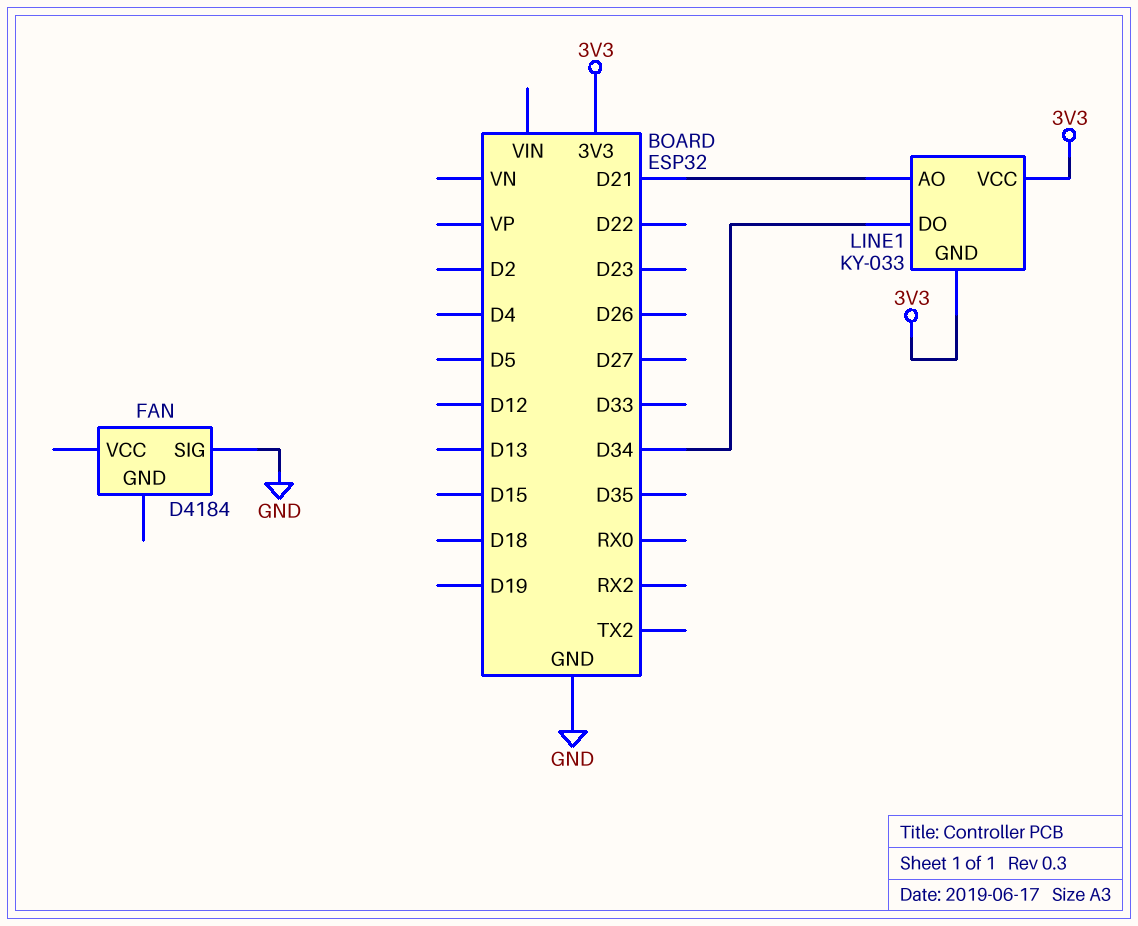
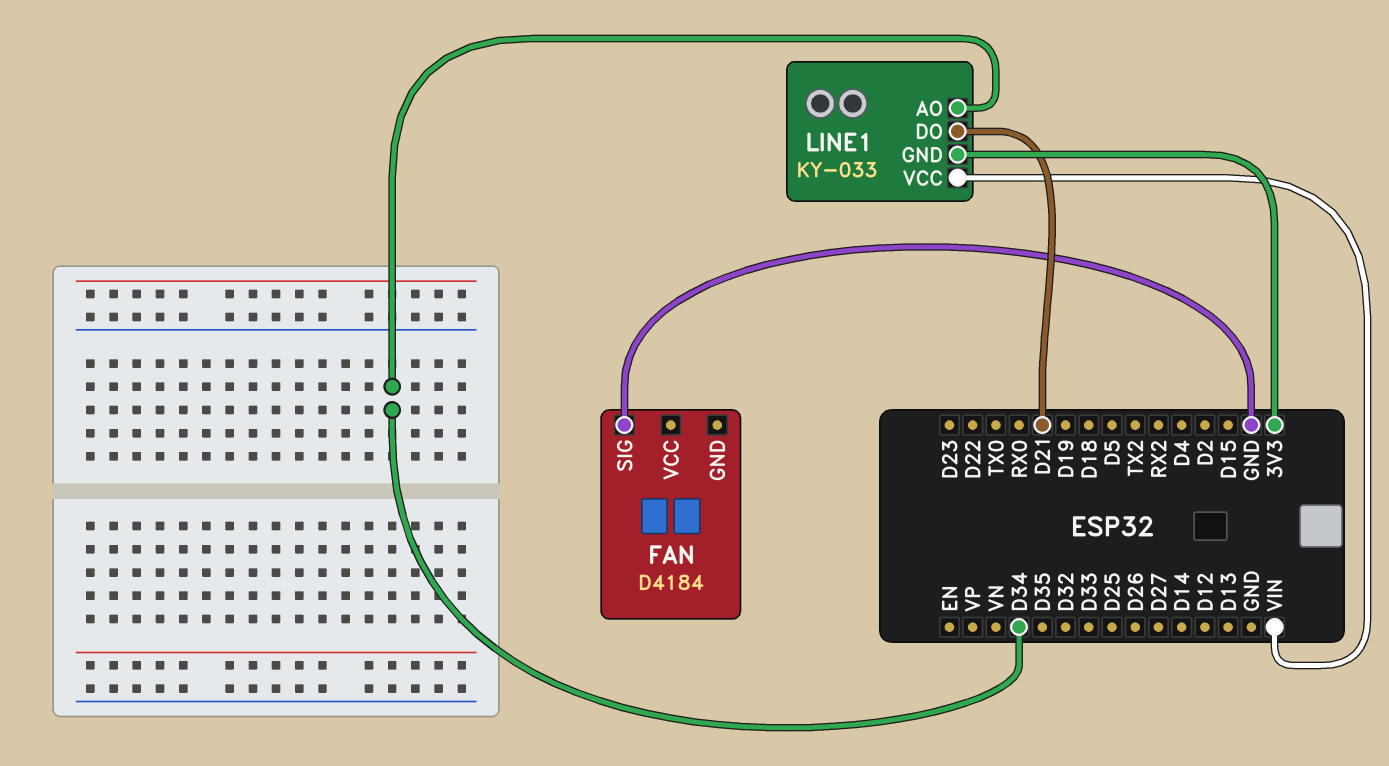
LINE1 pin AO: D21 -> D34
LINE1 pin DO: D34 -> D21
LINE1 pin VCC: 3V3 -> VIN

